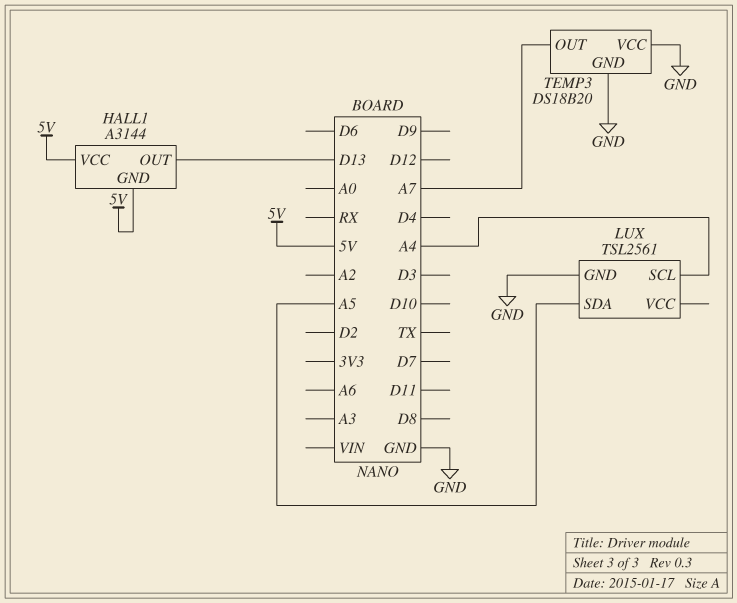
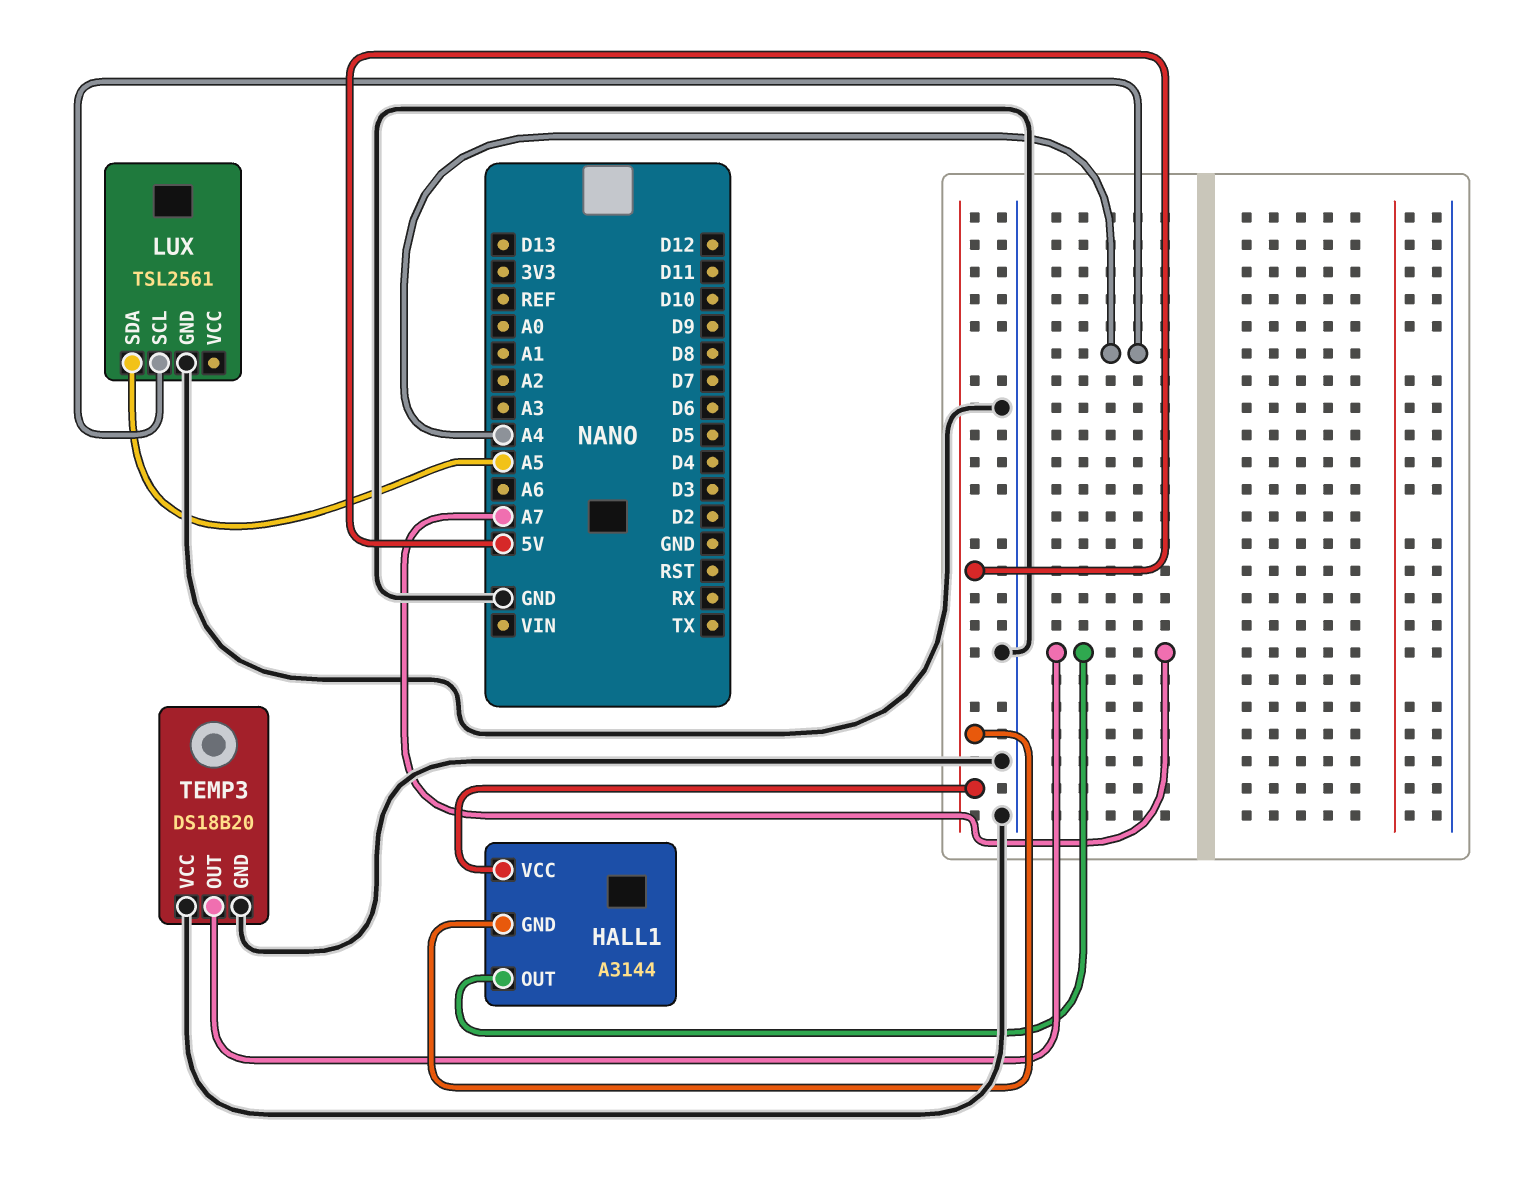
HALL1 pin OUT: D13 -> A7

